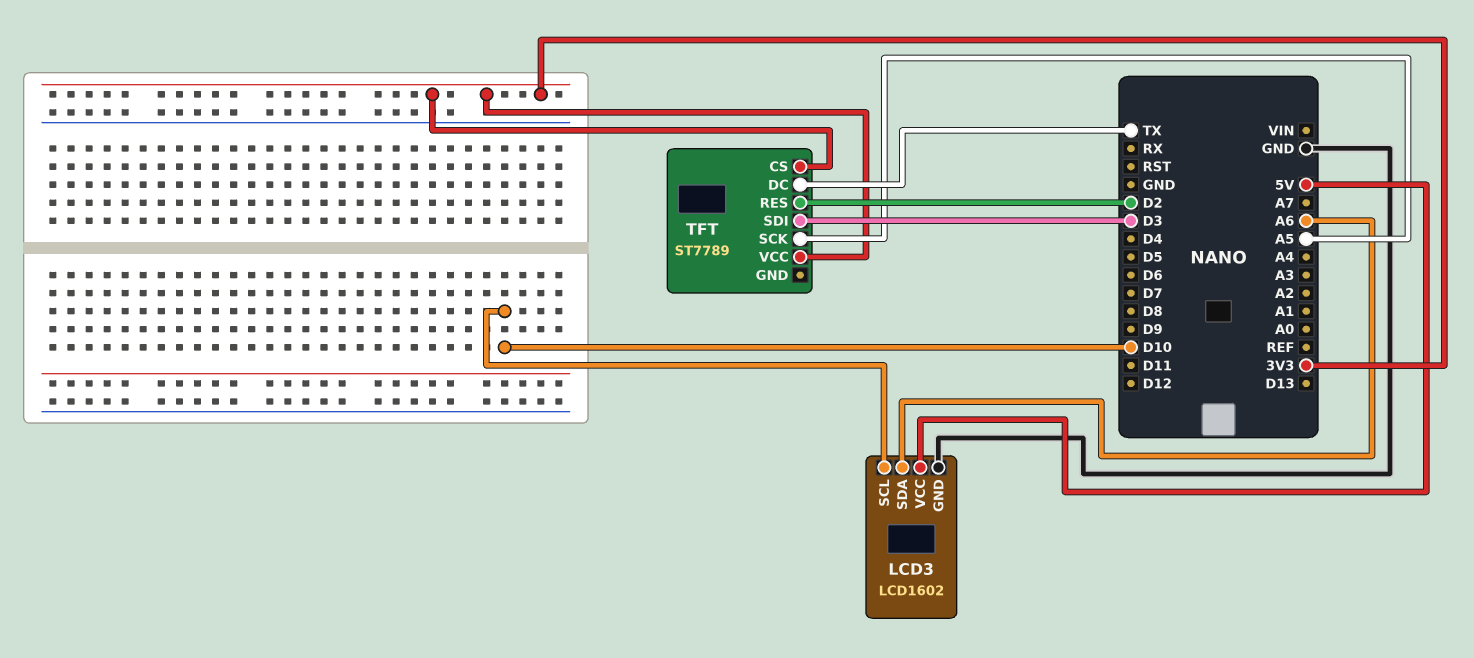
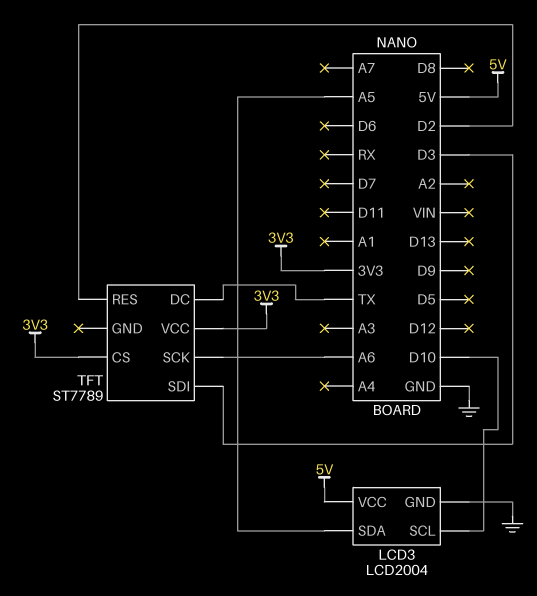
LCD3: LCD1602 -> LCD2004
LCD3 pin SDA: A6 -> A5
TFT pin SCK: A5 -> A6

